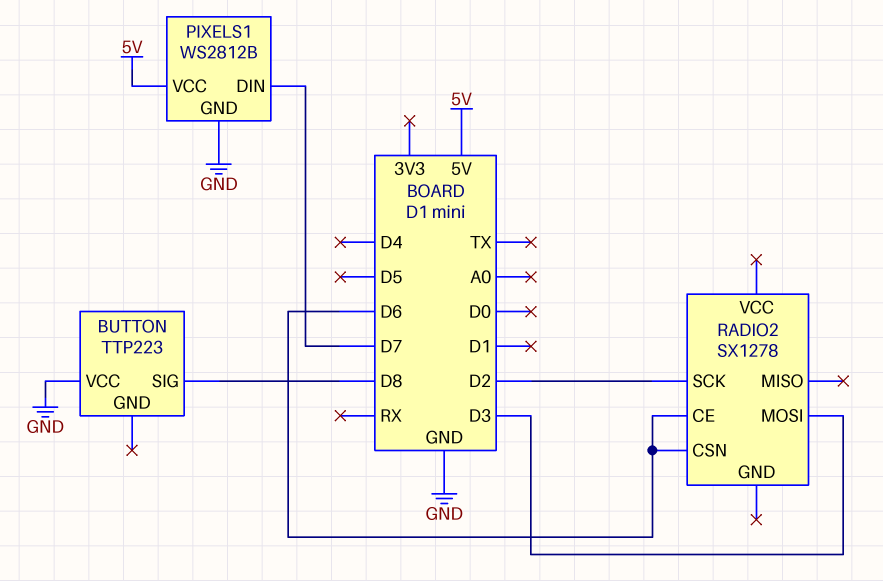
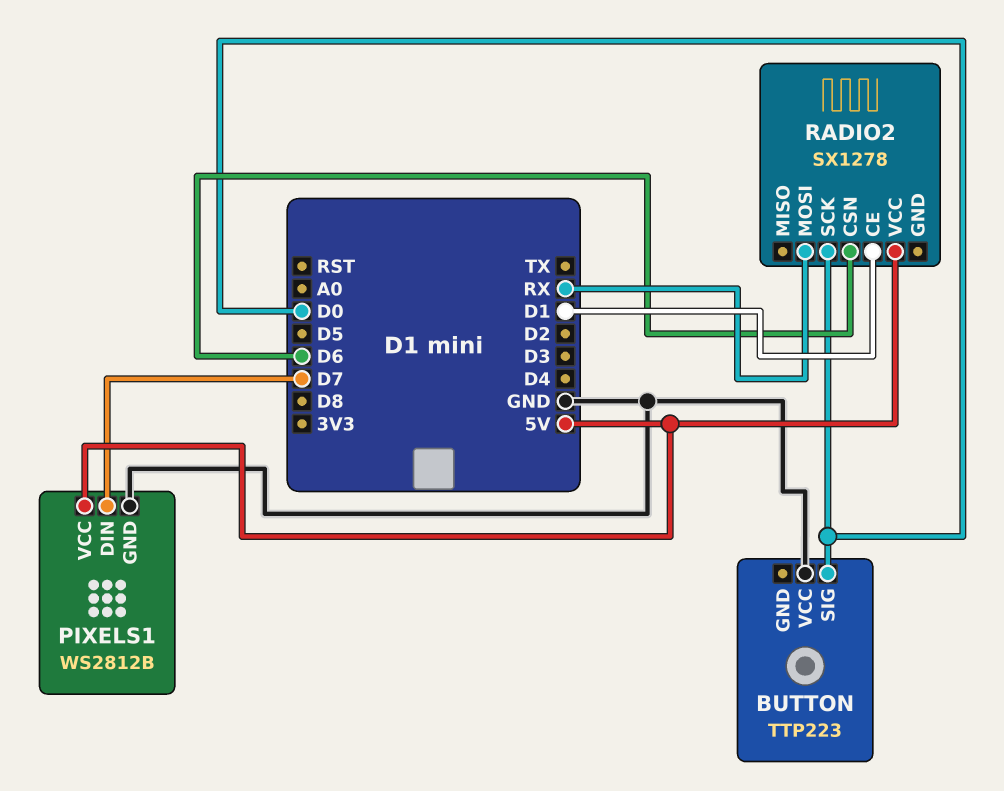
BUTTON pin SIG: D8 -> D0
RADIO2 pin CE: D6 -> D1
RADIO2 pin MOSI: D3 -> RX
RADIO2 pin SCK: D2 -> D0
RADIO2 pin VCC: none -> 5V

